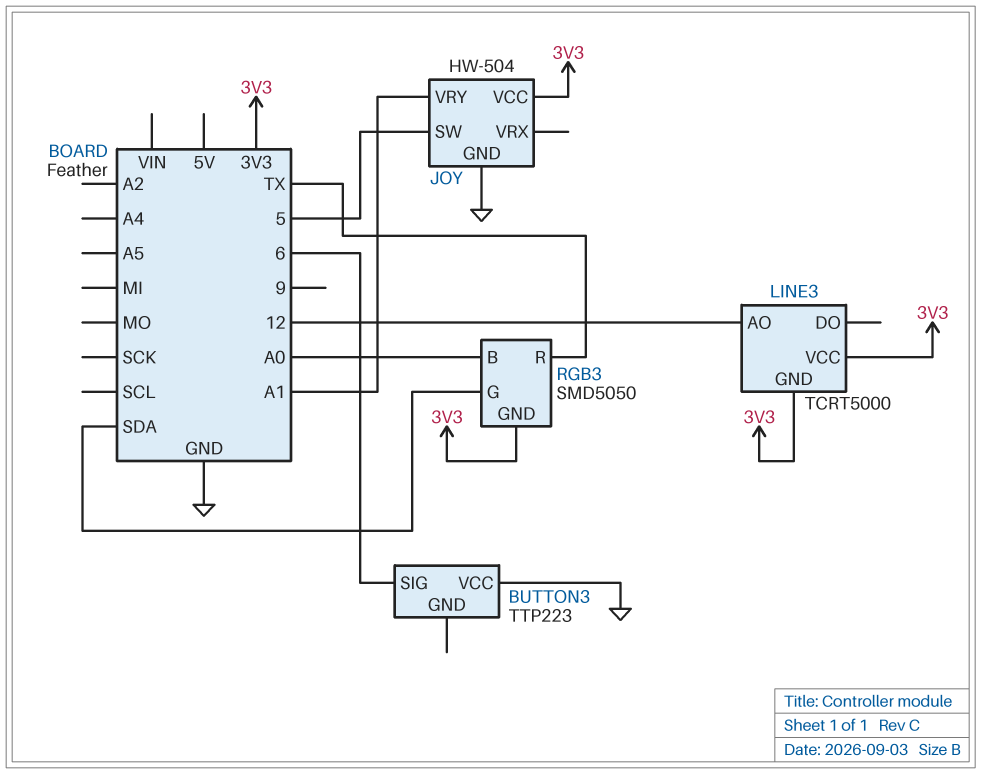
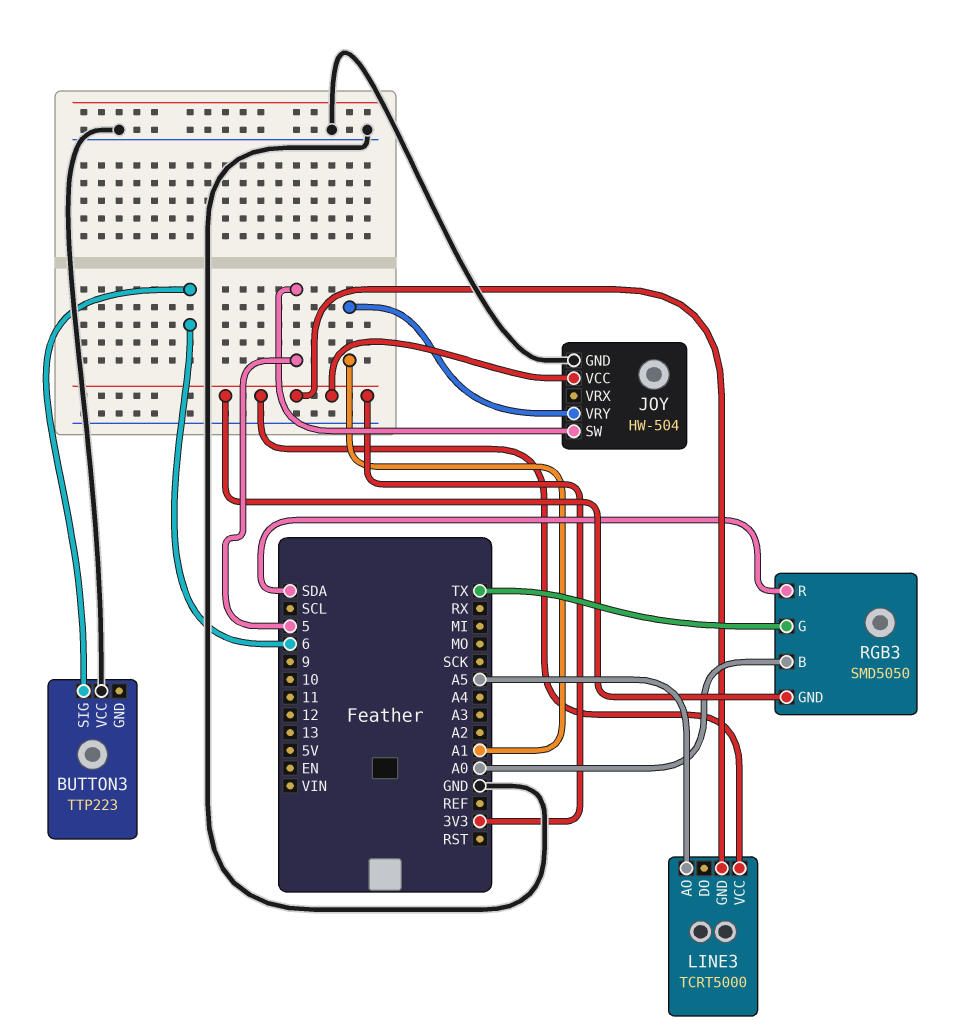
LINE3 pin AO: 12 -> A5
RGB3 pin G: SDA -> TX
RGB3 pin R: TX -> SDA

